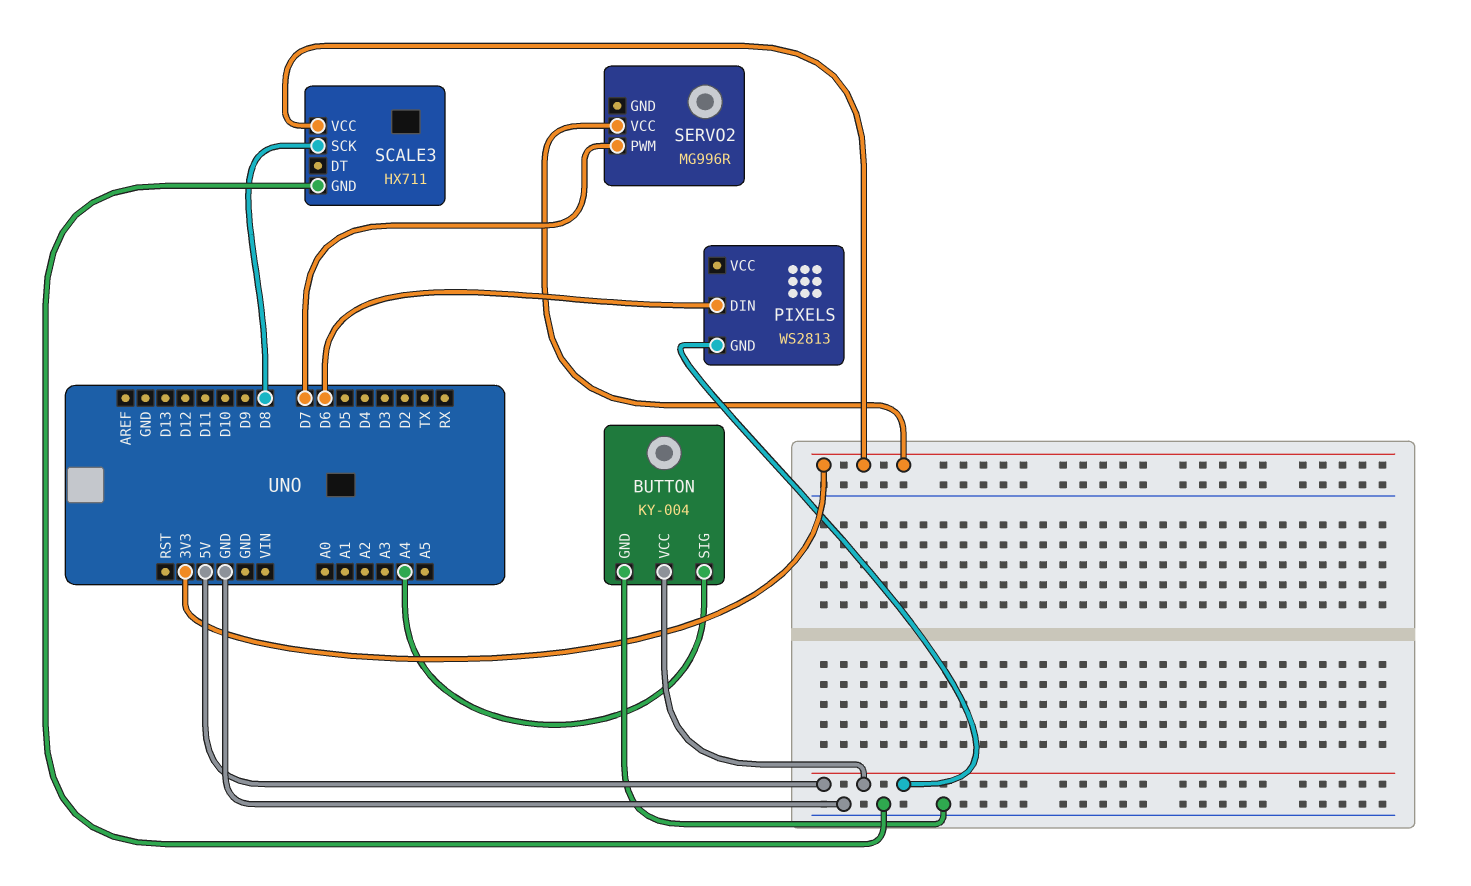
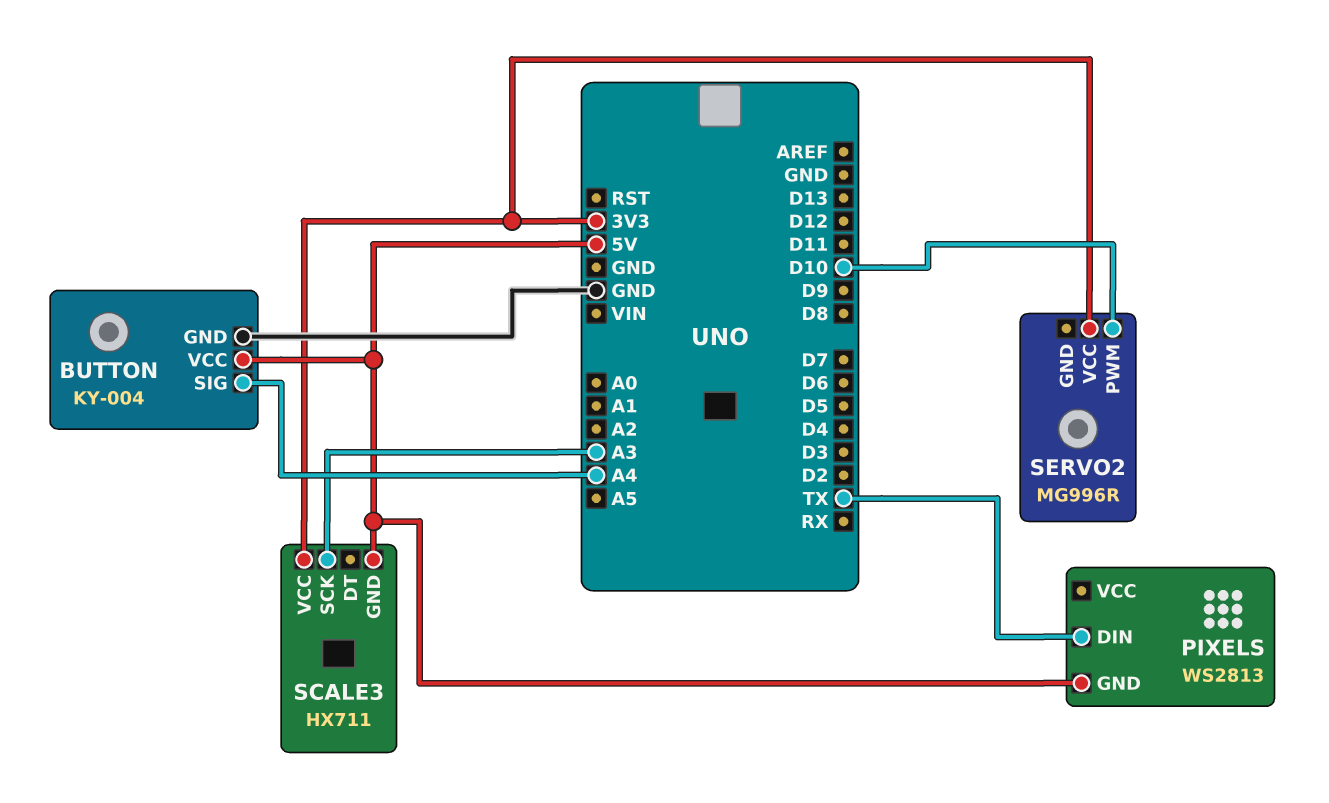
PIXELS pin DIN: D6 -> TX
SCALE3 pin GND: GND -> 5V
SCALE3 pin SCK: D8 -> A3
SERVO2 pin PWM: D7 -> D10

